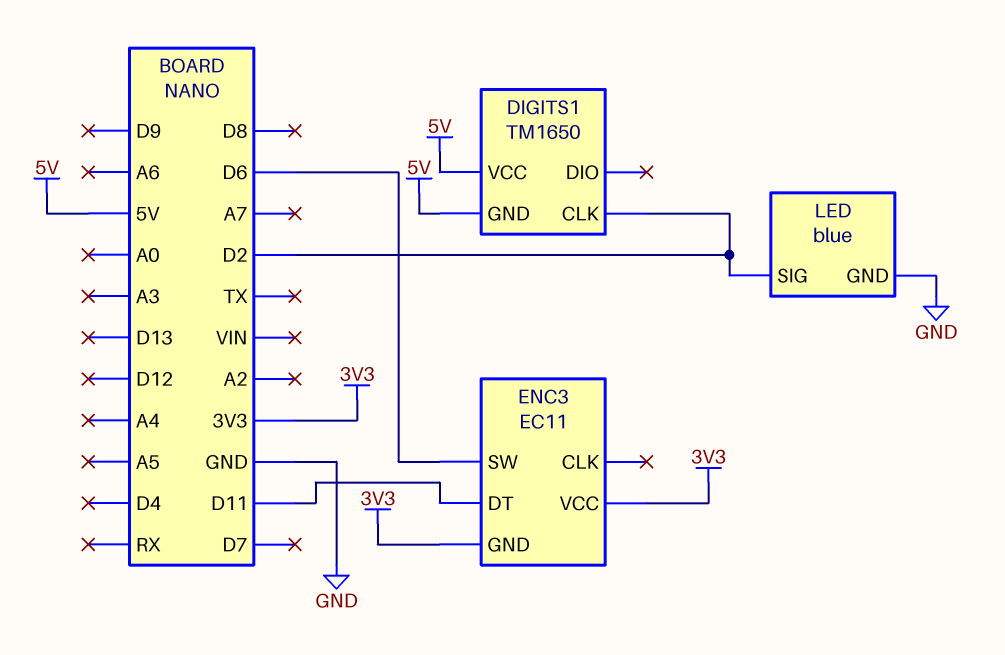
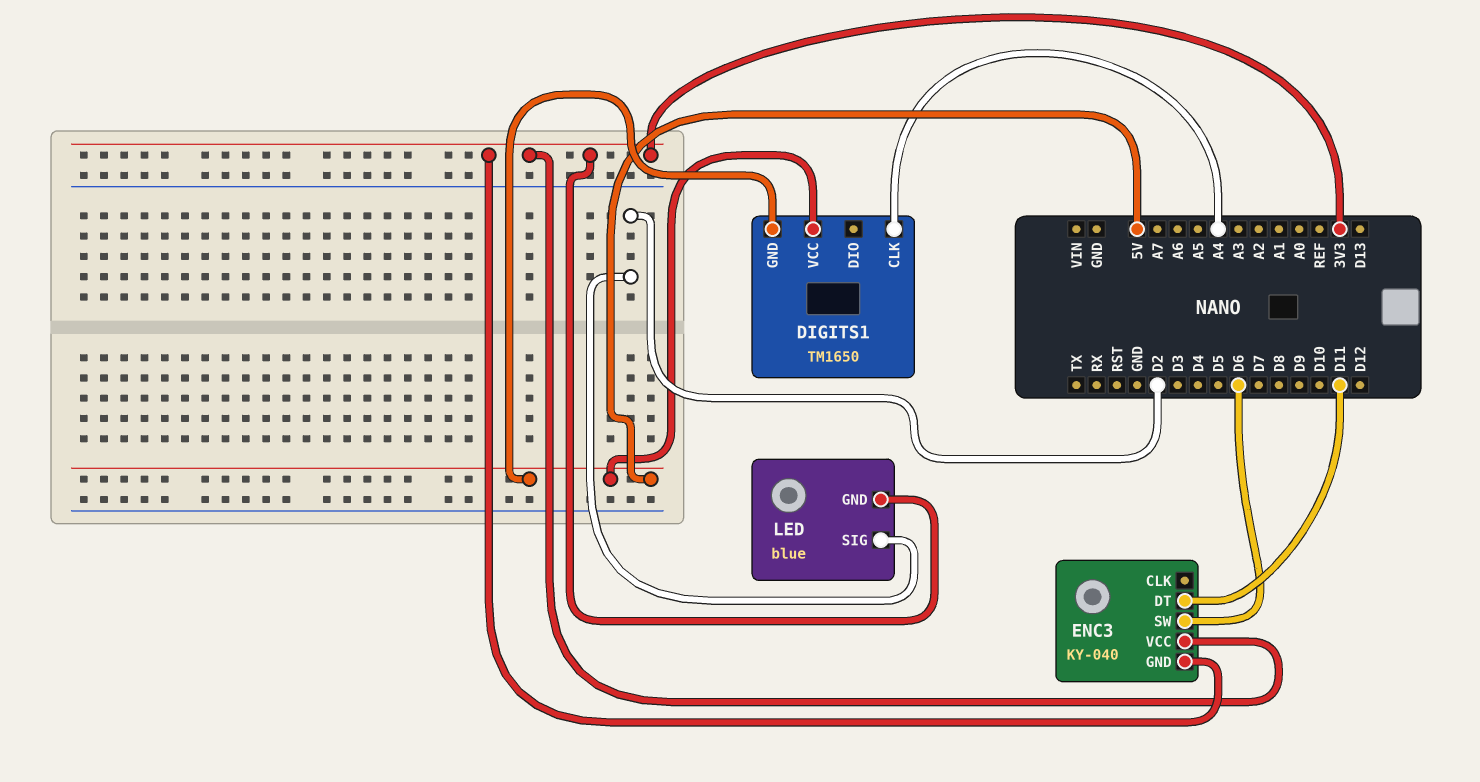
DIGITS1 pin CLK: D2 -> A4
ENC3: EC11 -> KY-040
LED pin GND: GND -> 3V3

